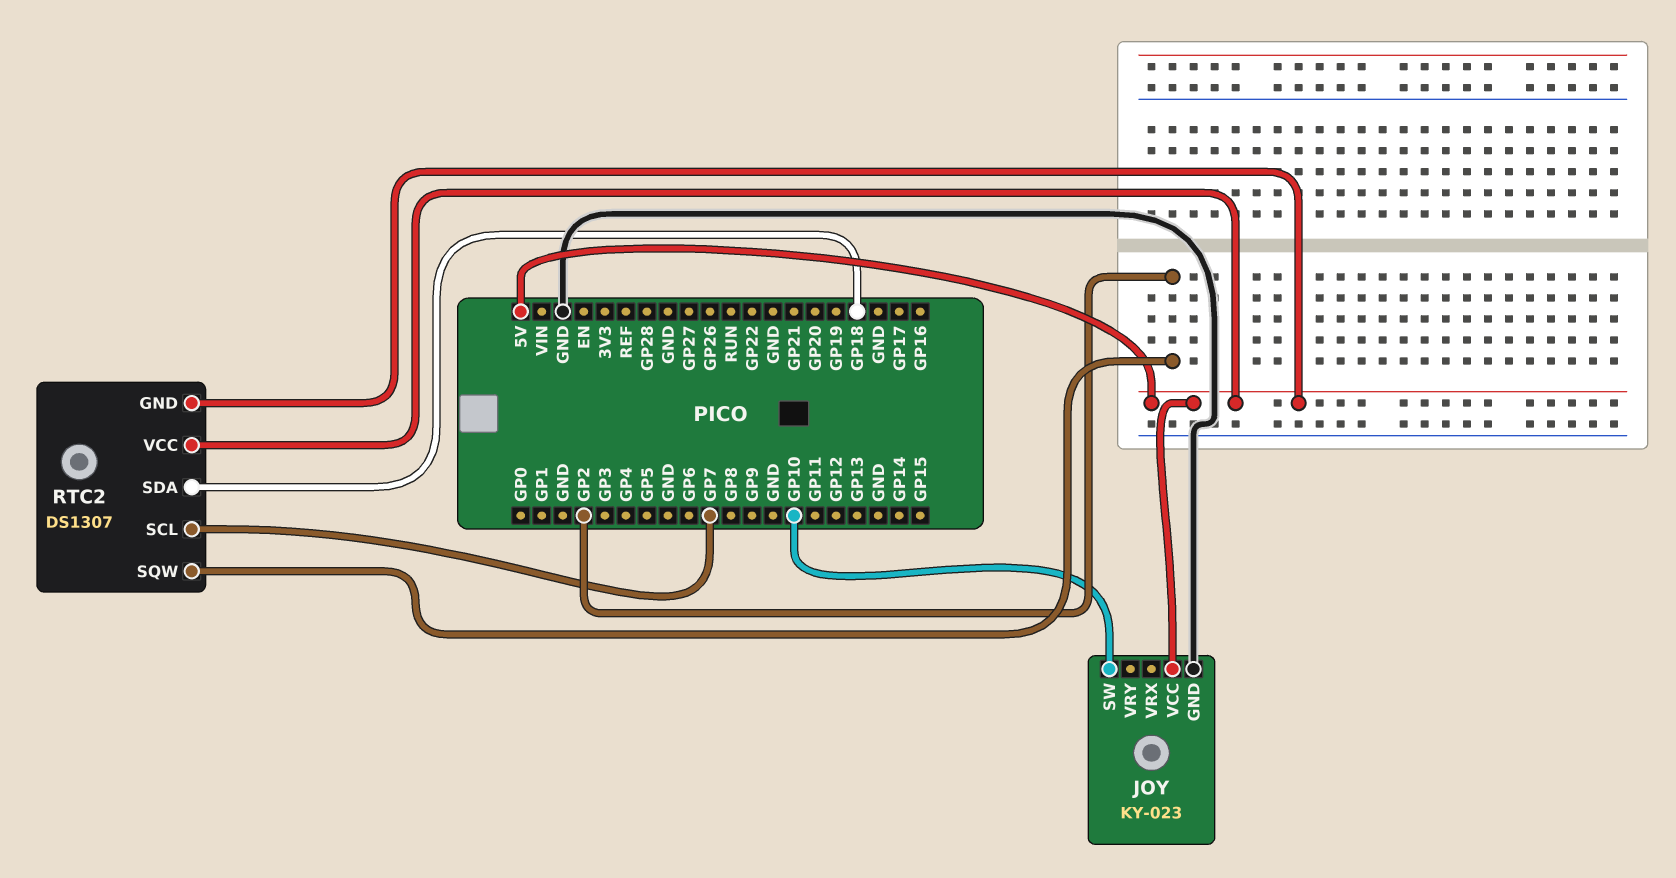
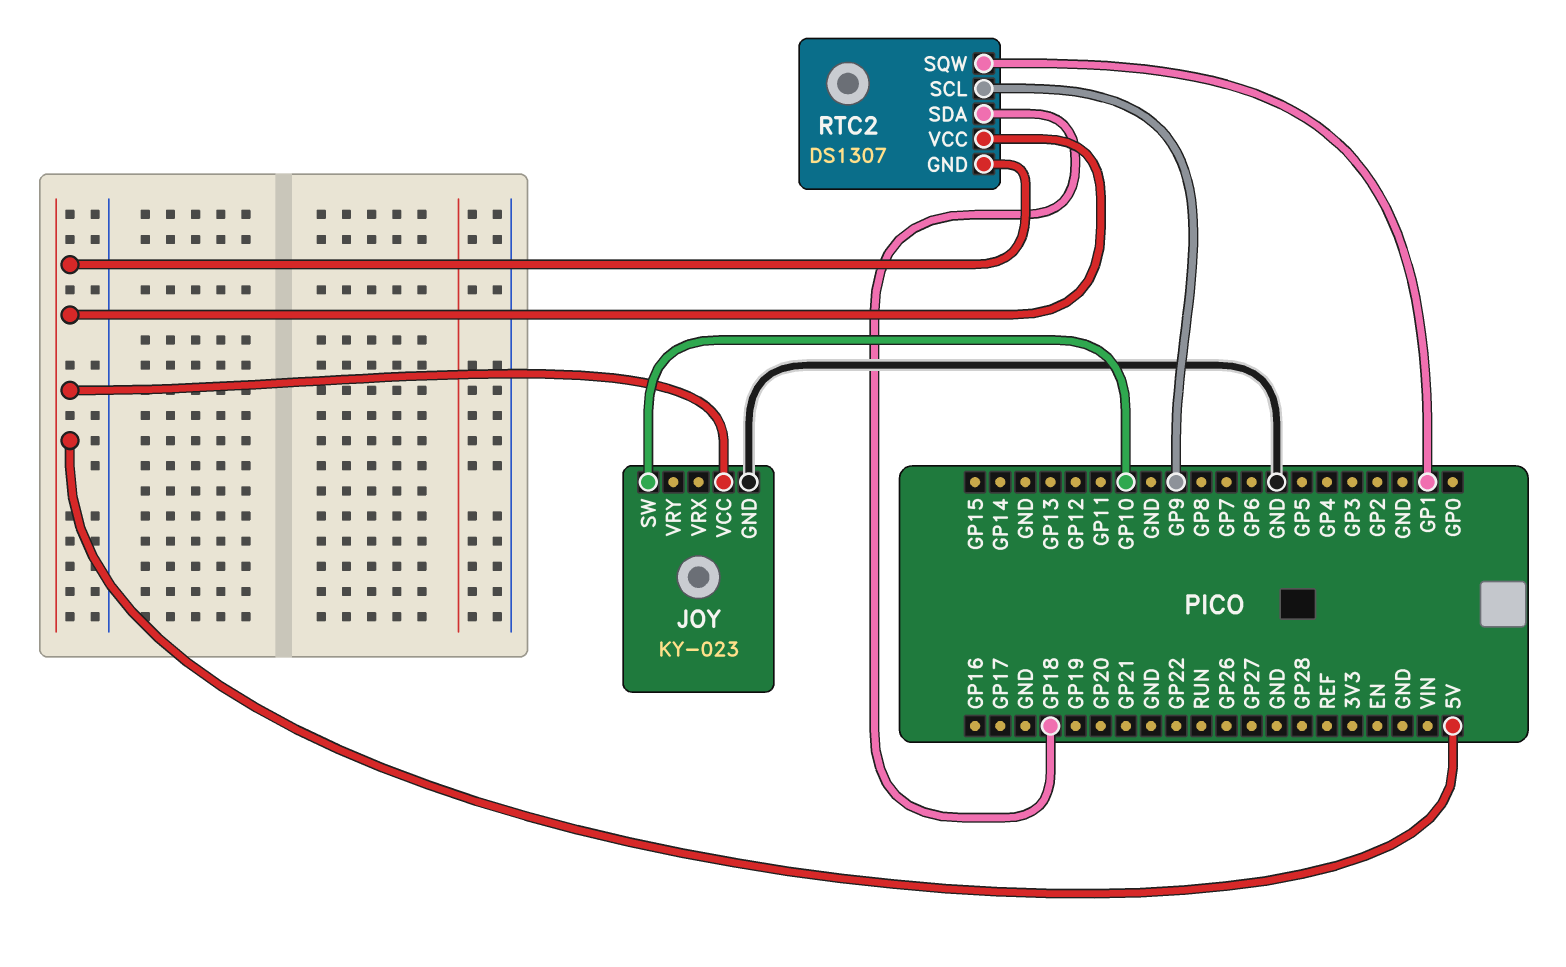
RTC2 pin SCL: GP7 -> GP9
RTC2 pin SQW: GP2 -> GP1

